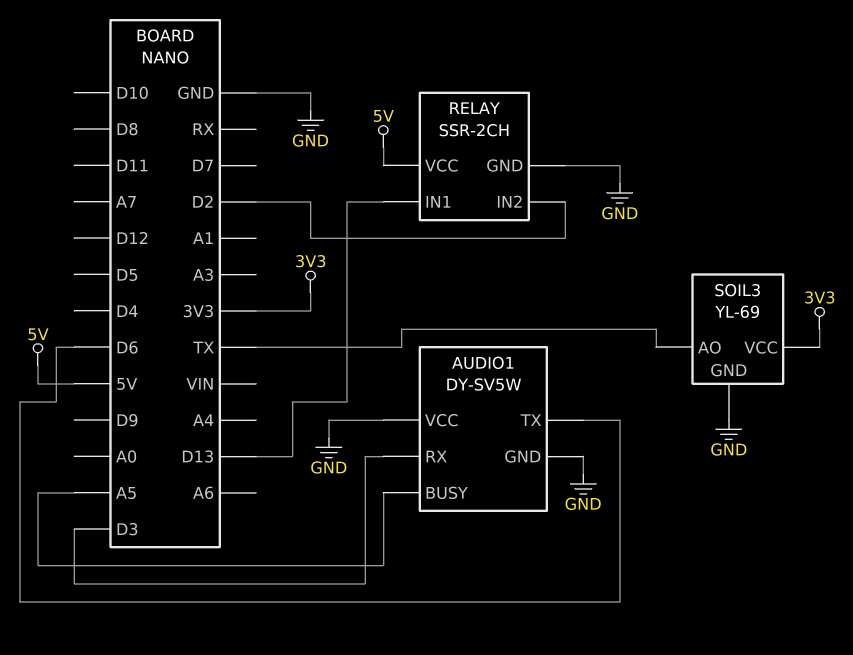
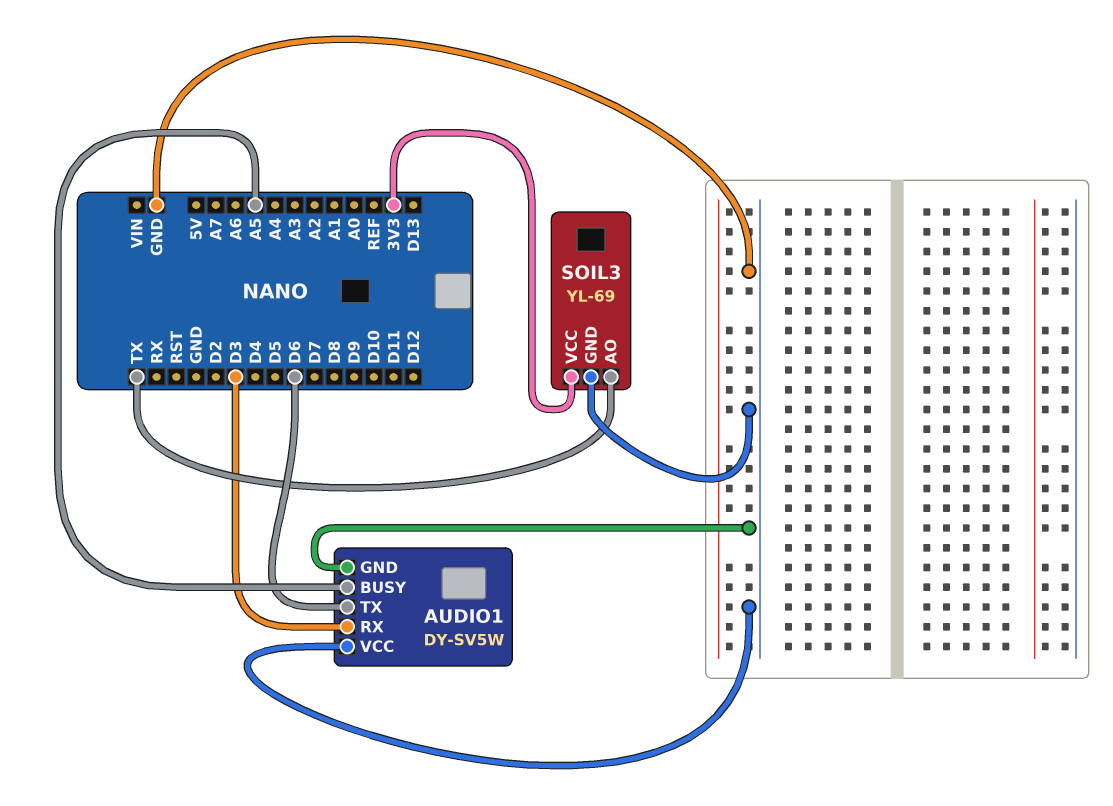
RELAY: SSR-2CH -> none
RELAY pin GND: GND -> none
RELAY pin IN1: D13 -> none
RELAY pin IN2: D2 -> none
RELAY pin VCC: 5V -> none

